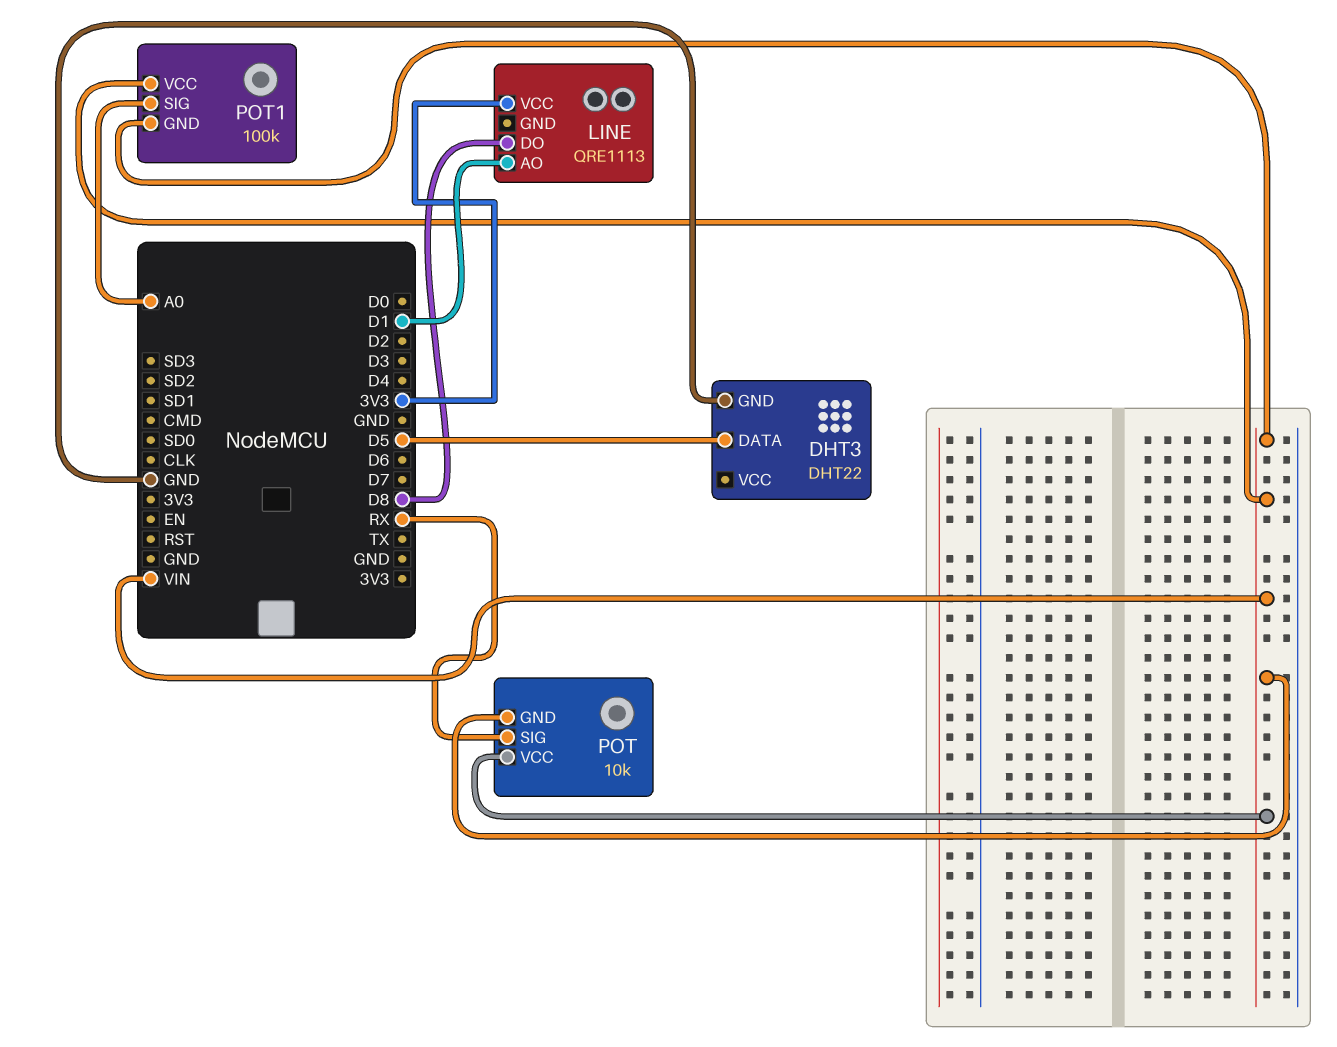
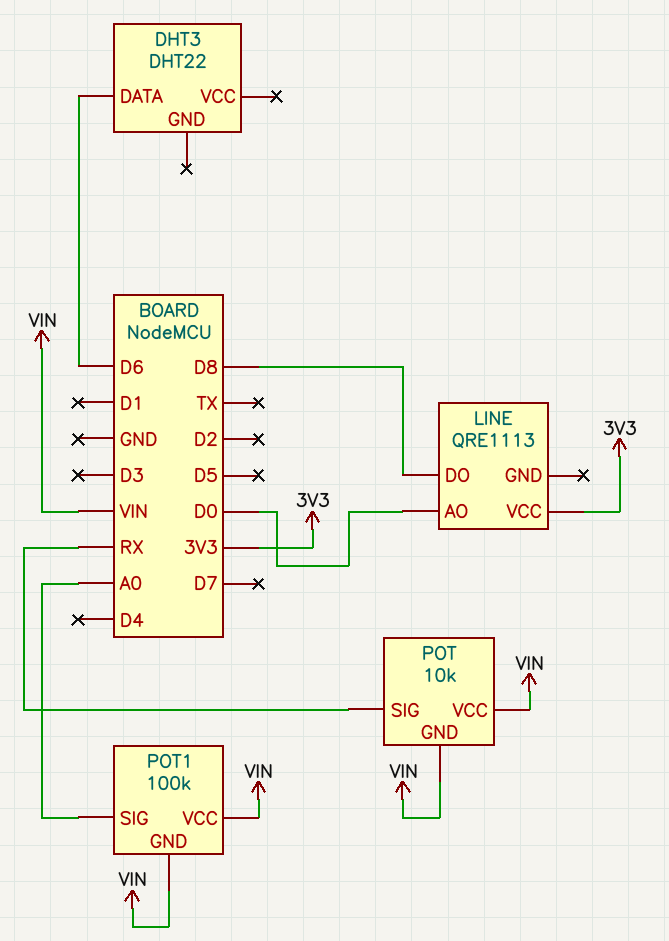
DHT3 pin DATA: D5 -> D6
DHT3 pin GND: GND -> none
LINE pin AO: D1 -> D0

